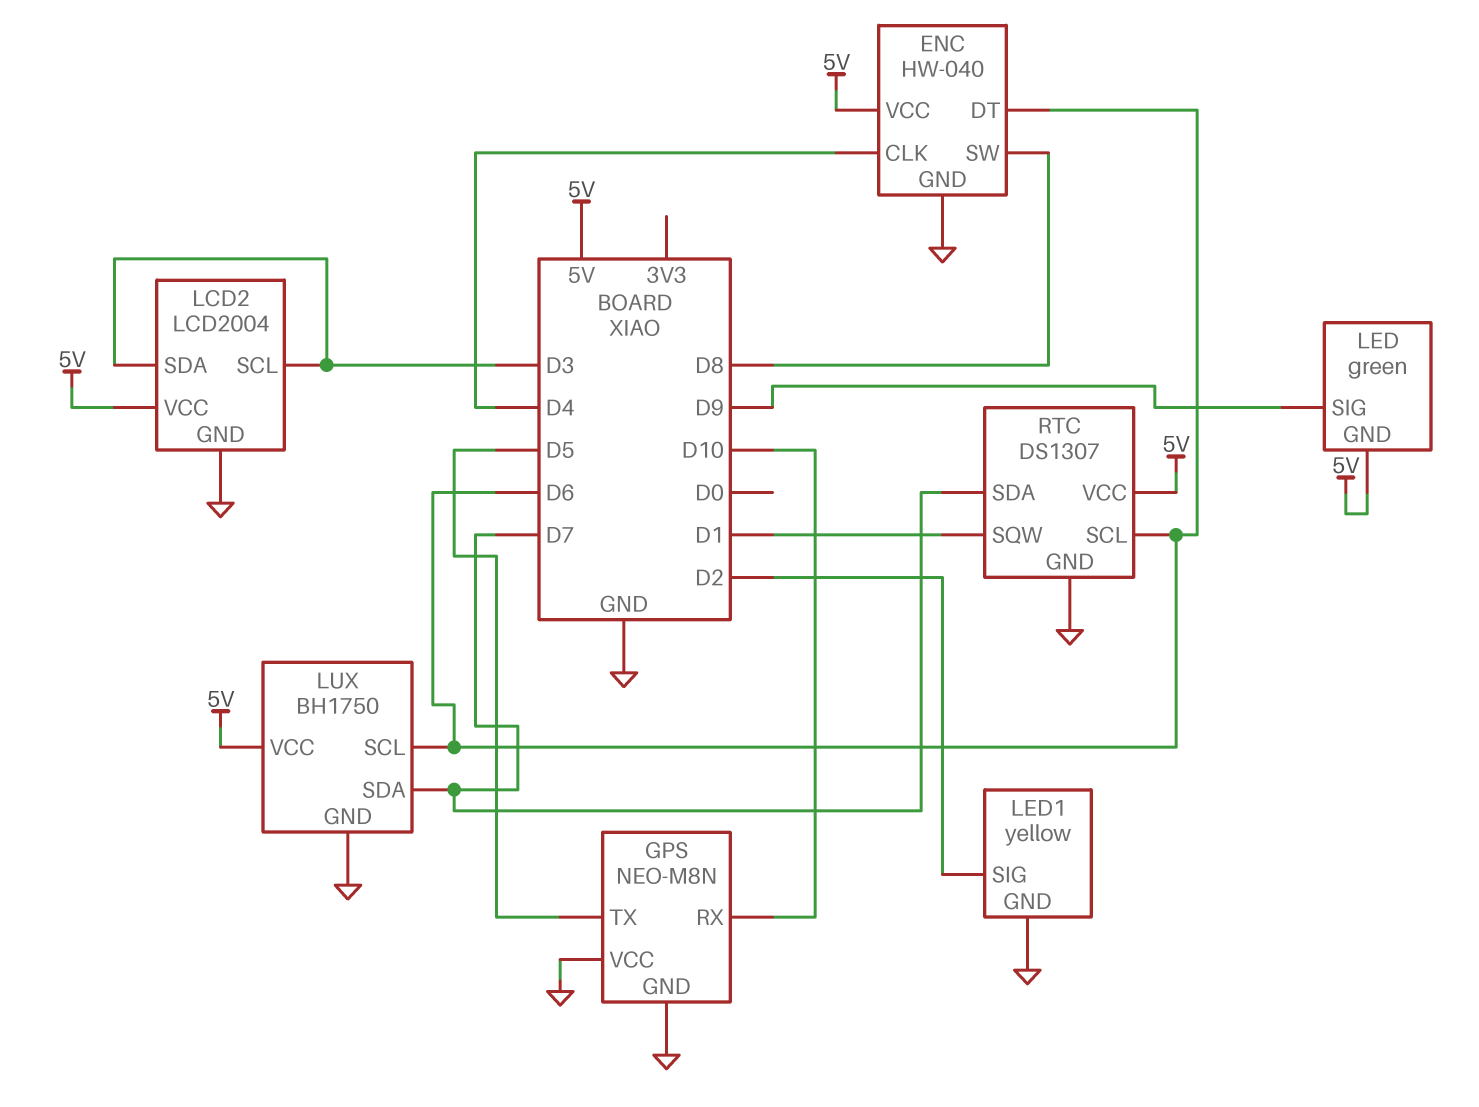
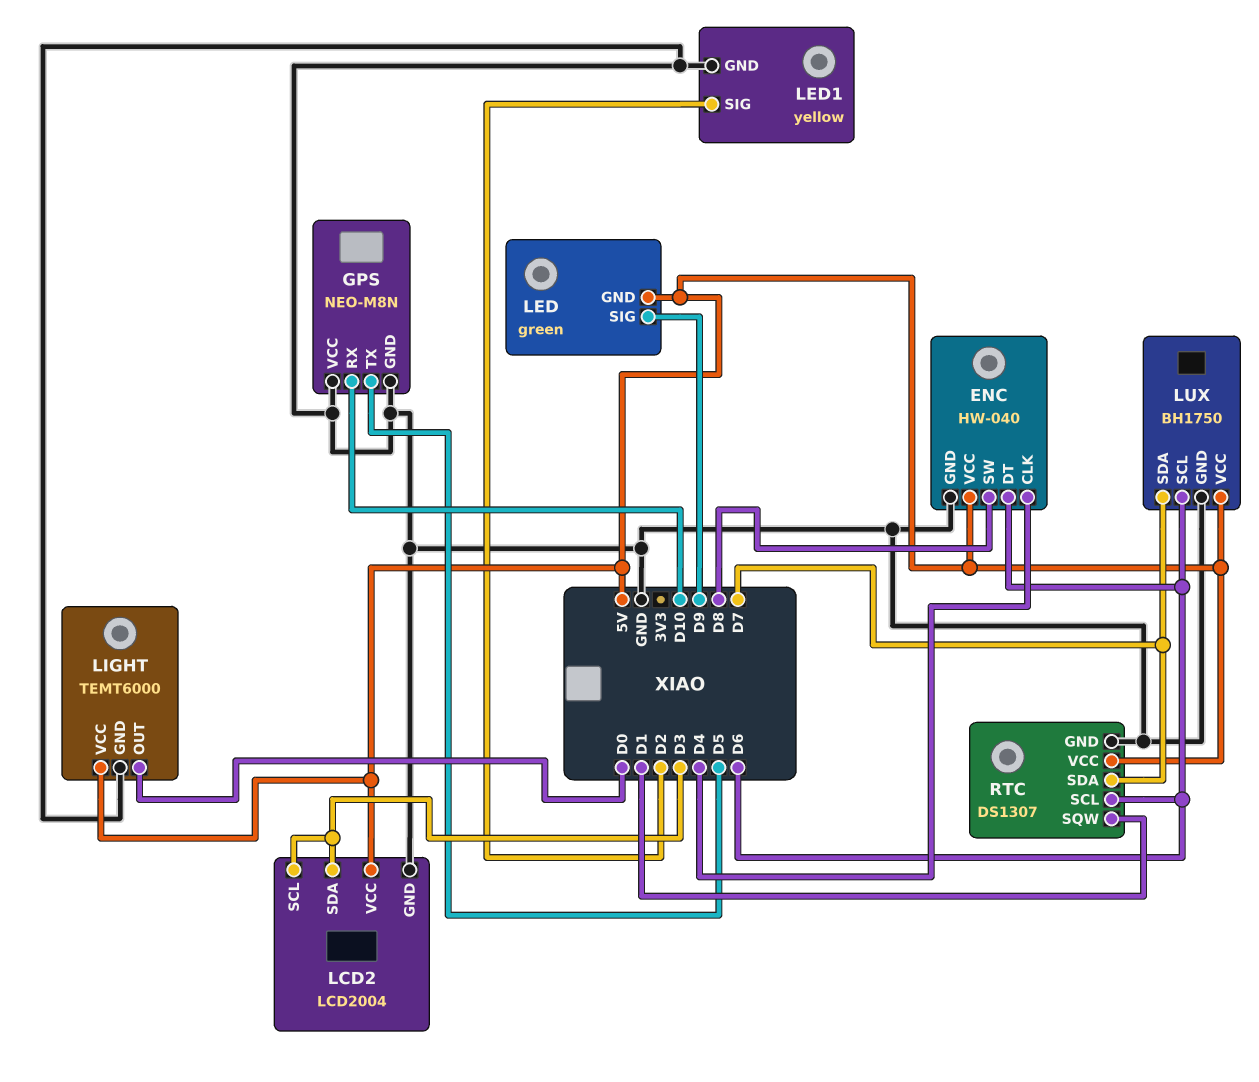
LIGHT: none -> TEMT6000
LIGHT pin GND: none -> GND
LIGHT pin OUT: none -> D0
LIGHT pin VCC: none -> 5V

